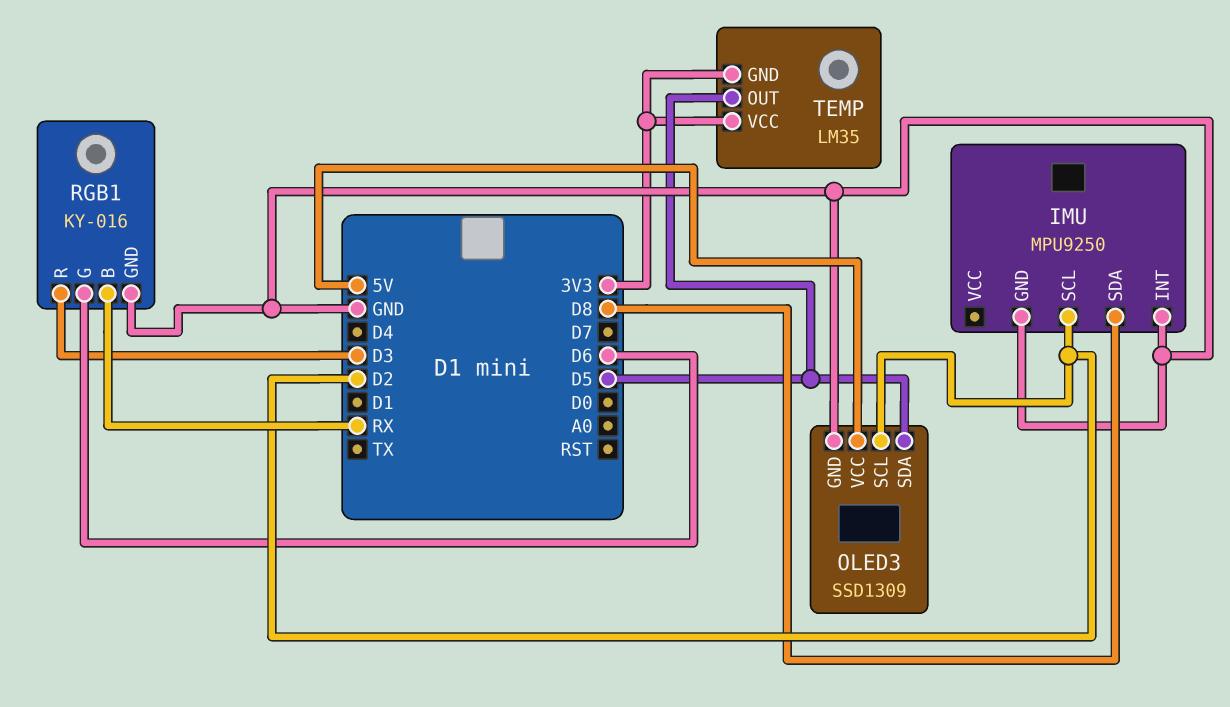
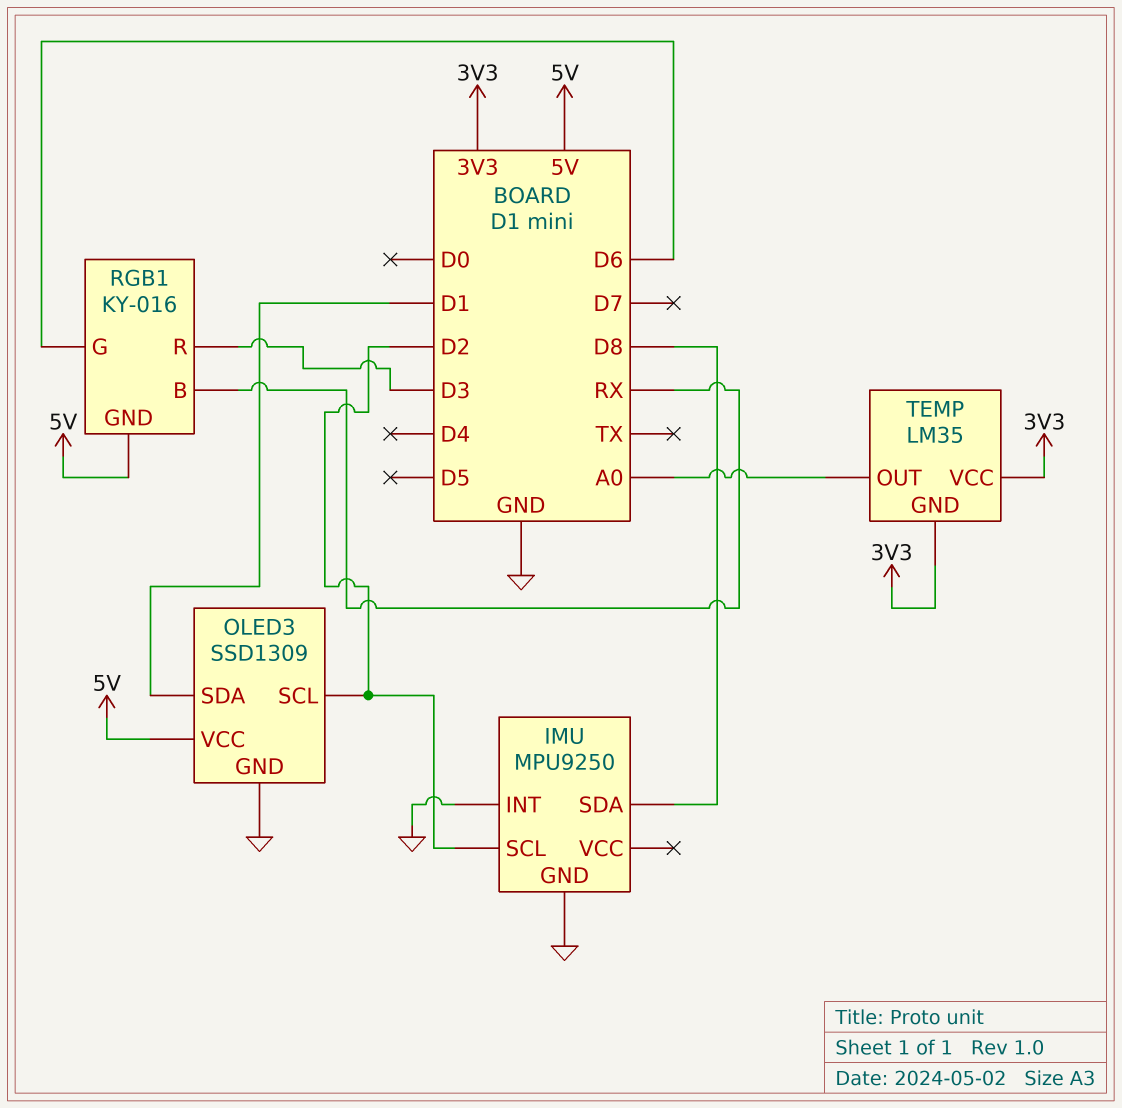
OLED3 pin SDA: D5 -> D1
RGB1 pin GND: GND -> 5V
TEMP pin OUT: D5 -> A0

